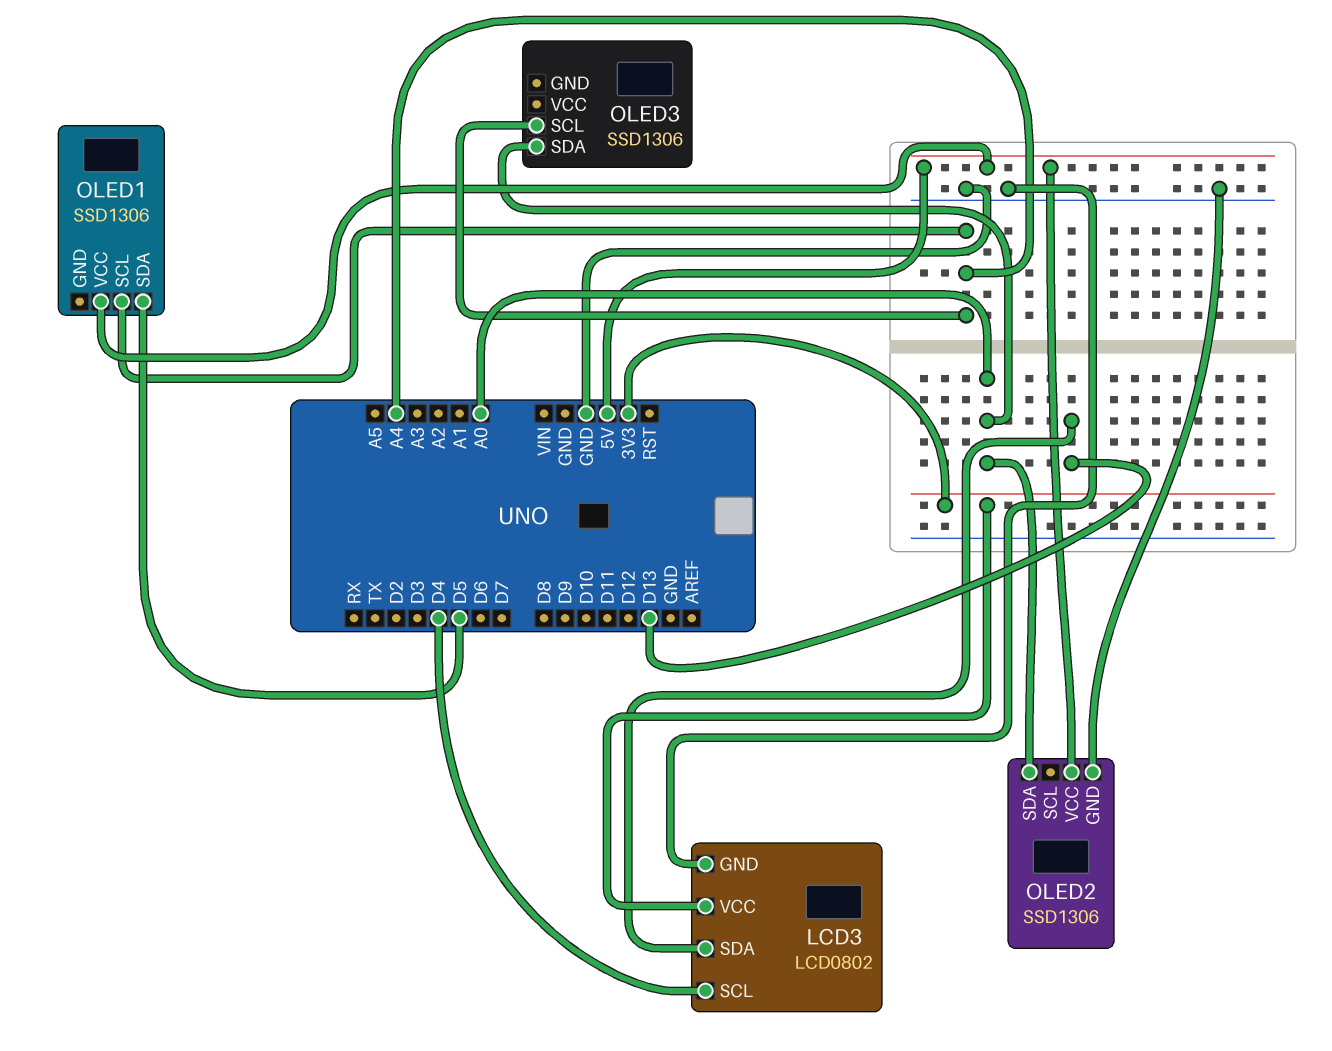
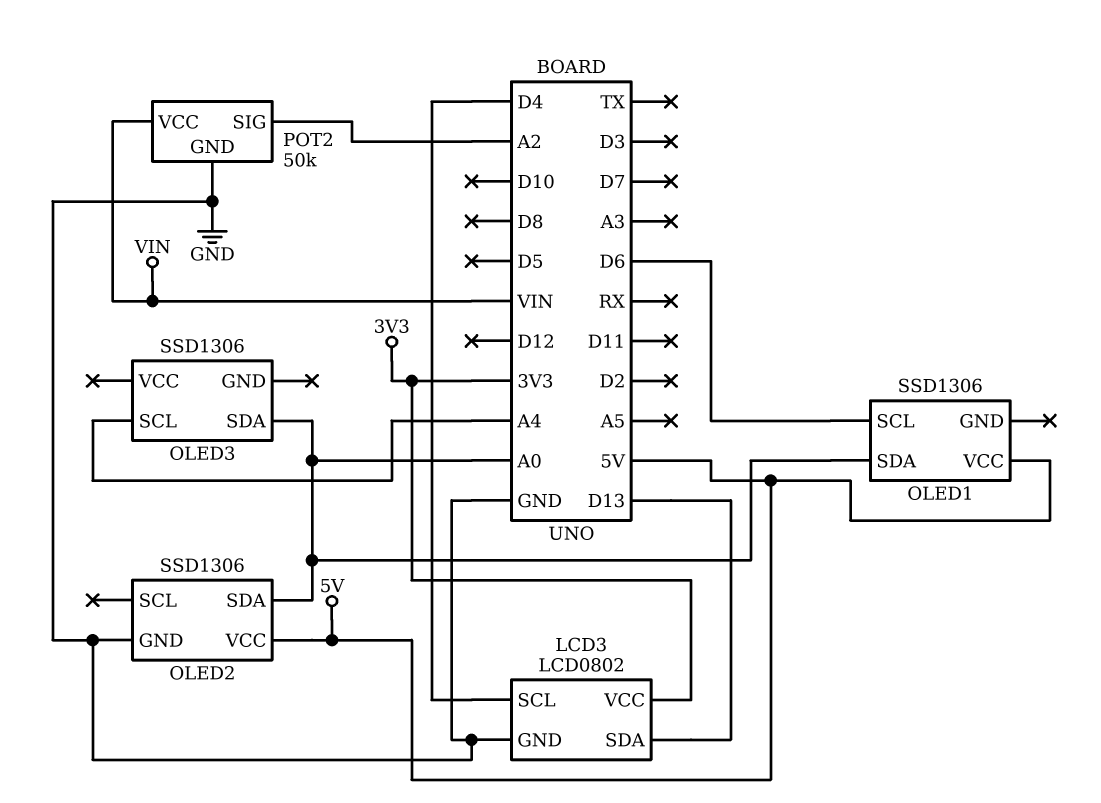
OLED1 pin SCL: A4 -> D6
OLED1 pin SDA: D5 -> A0
POT2: none -> 50k
POT2 pin GND: none -> GND
POT2 pin SIG: none -> A2
POT2 pin VCC: none -> VIN

